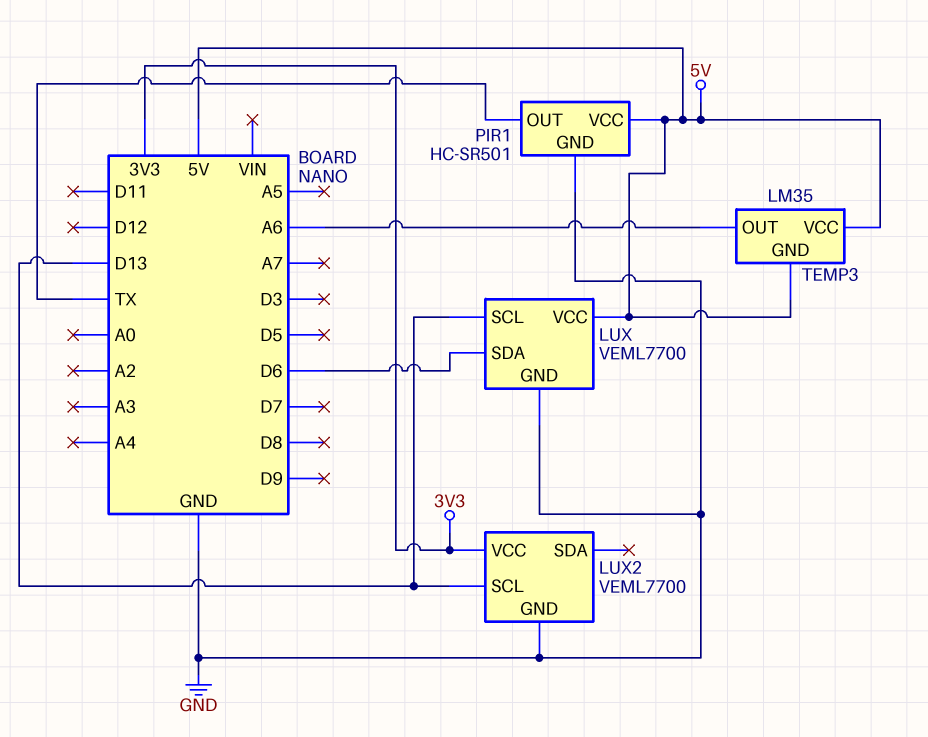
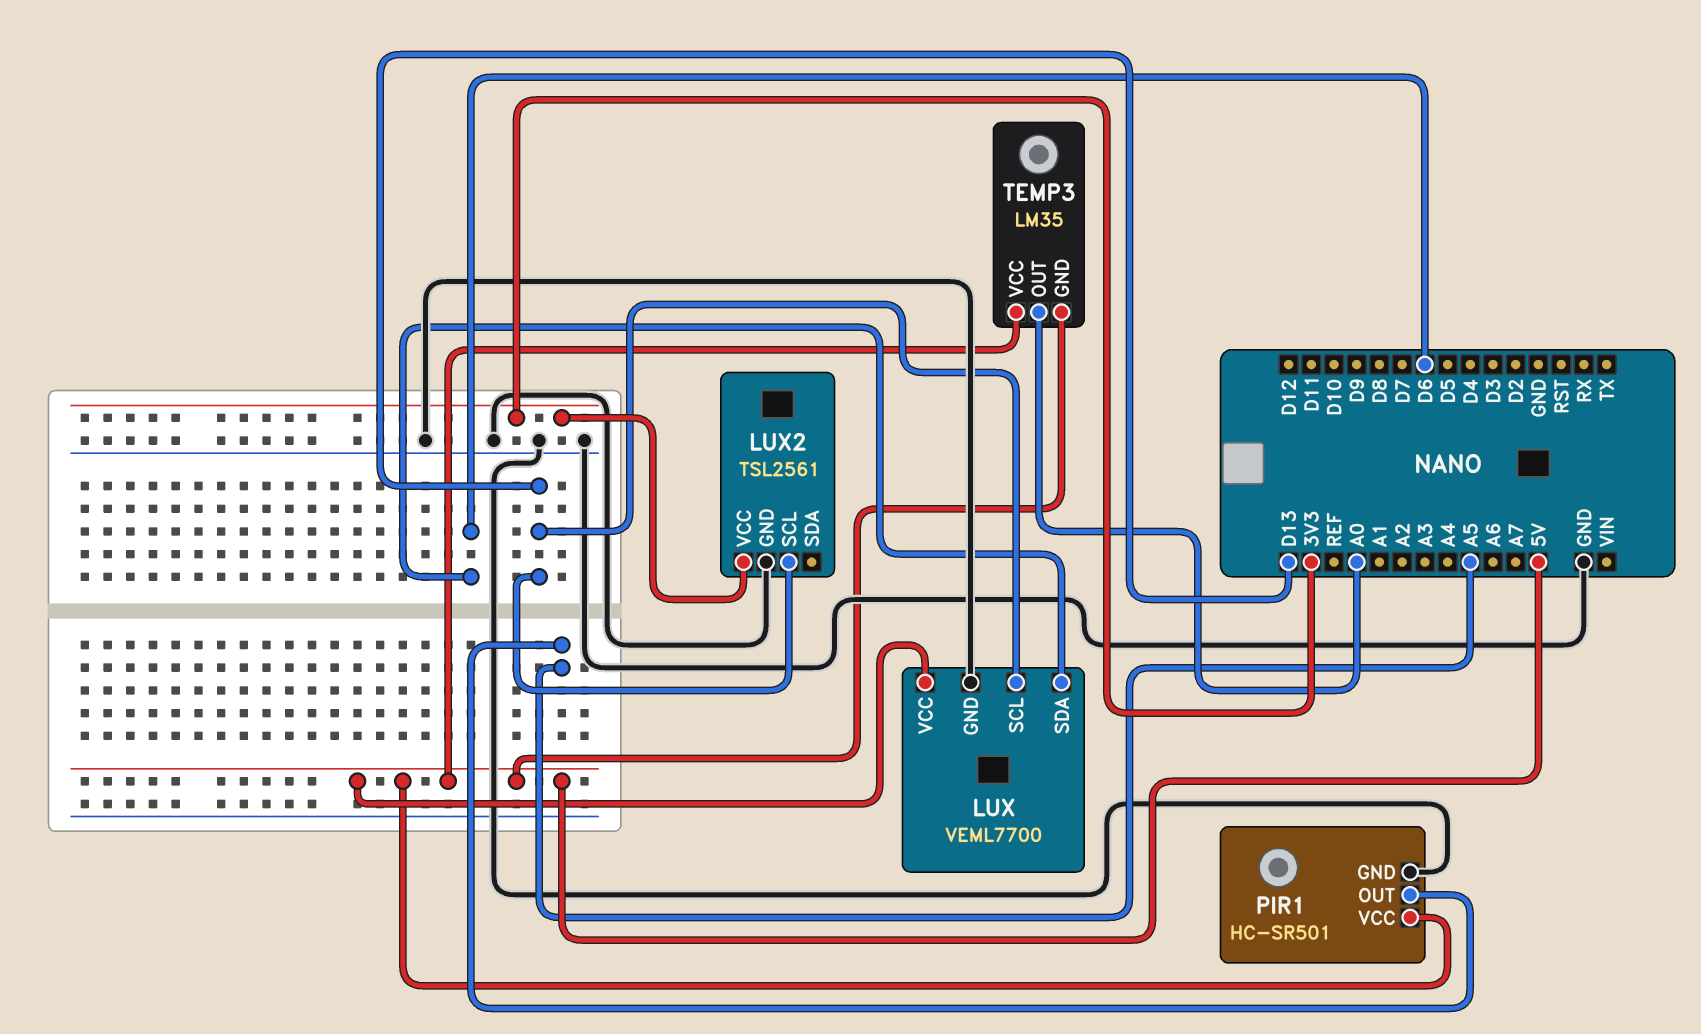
LUX2: VEML7700 -> TSL2561
PIR1 pin OUT: TX -> A5
TEMP3 pin OUT: A6 -> A0

